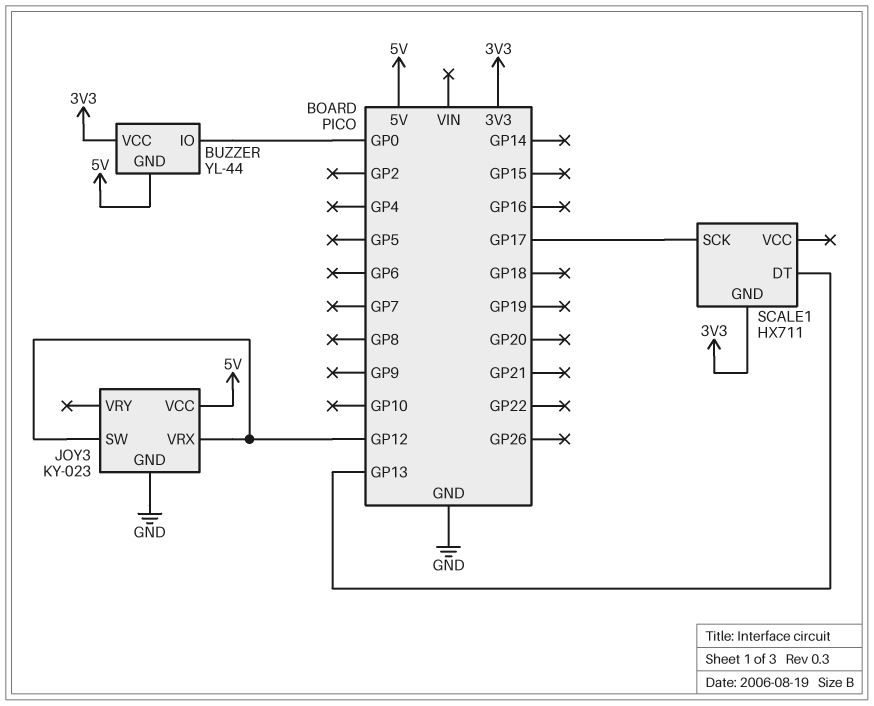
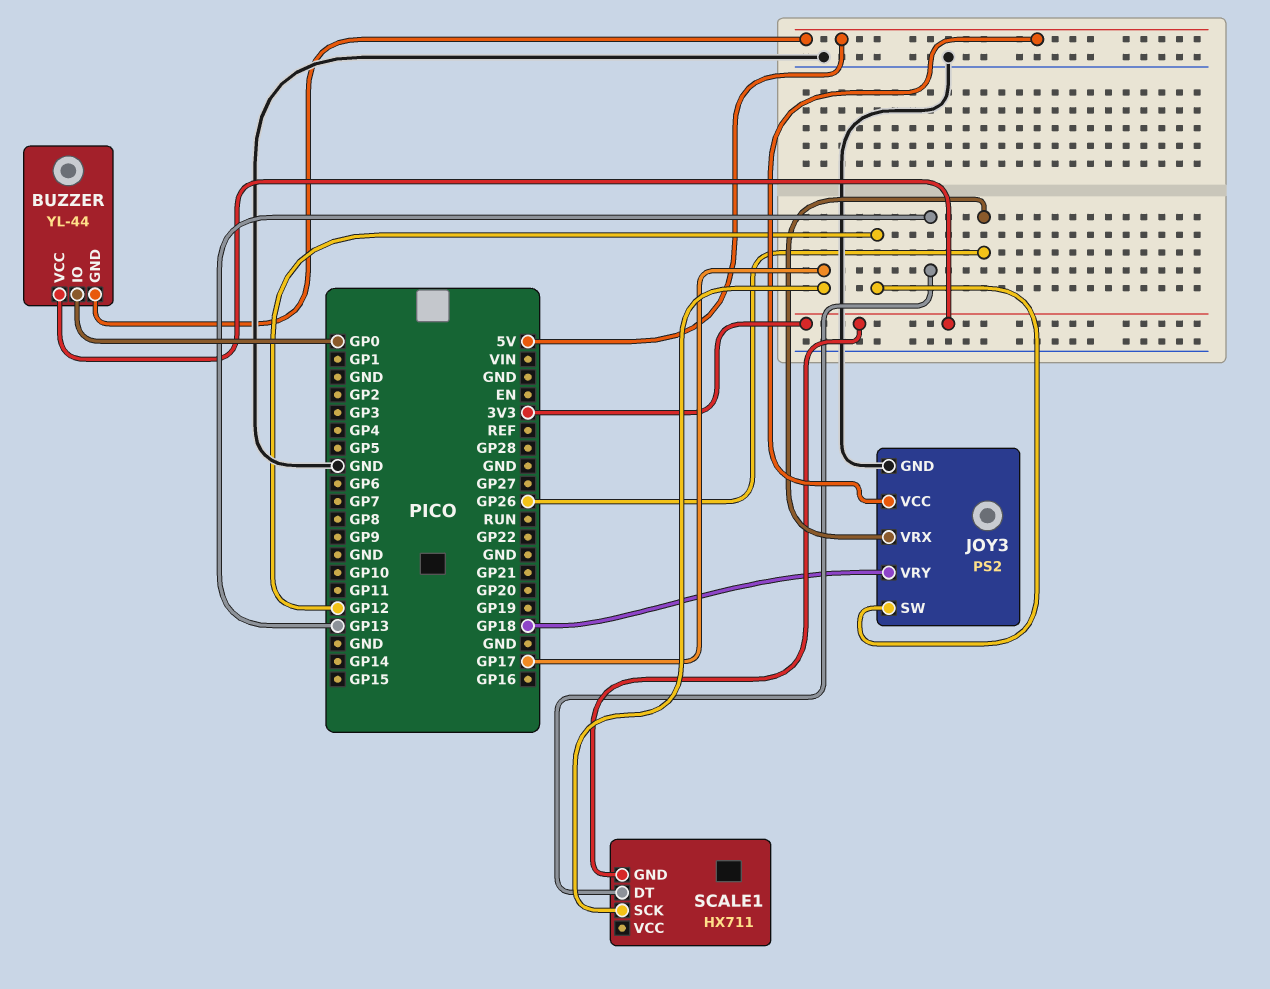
JOY3: KY-023 -> PS2
JOY3 pin VRX: GP12 -> GP26
JOY3 pin VRY: none -> GP18

